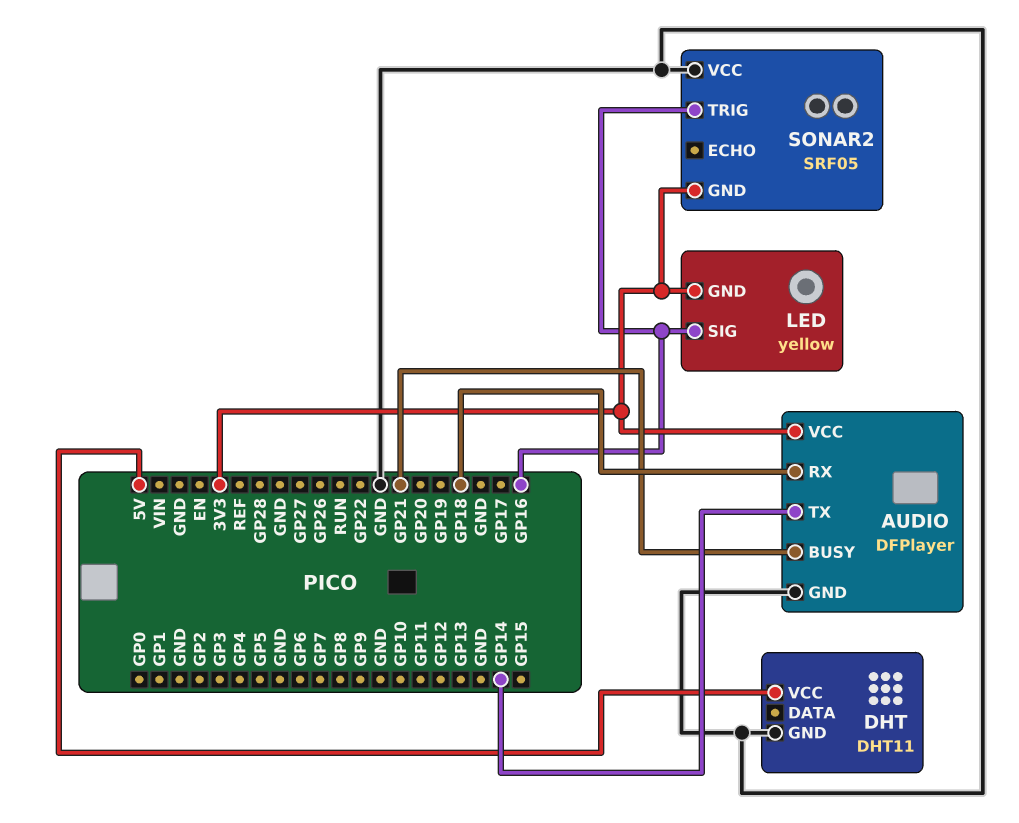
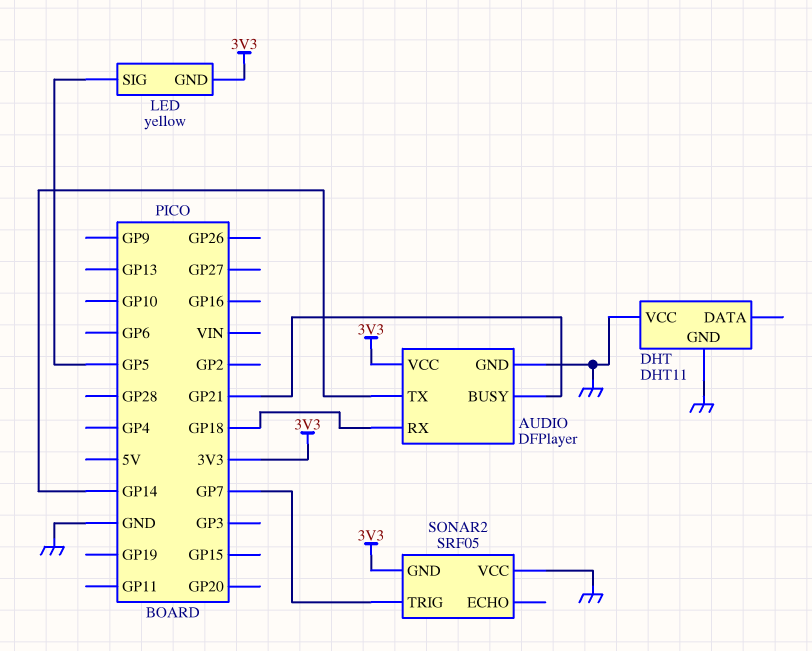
DHT pin VCC: 5V -> GND
LED pin SIG: GP16 -> GP5
SONAR2 pin TRIG: GP16 -> GP7

